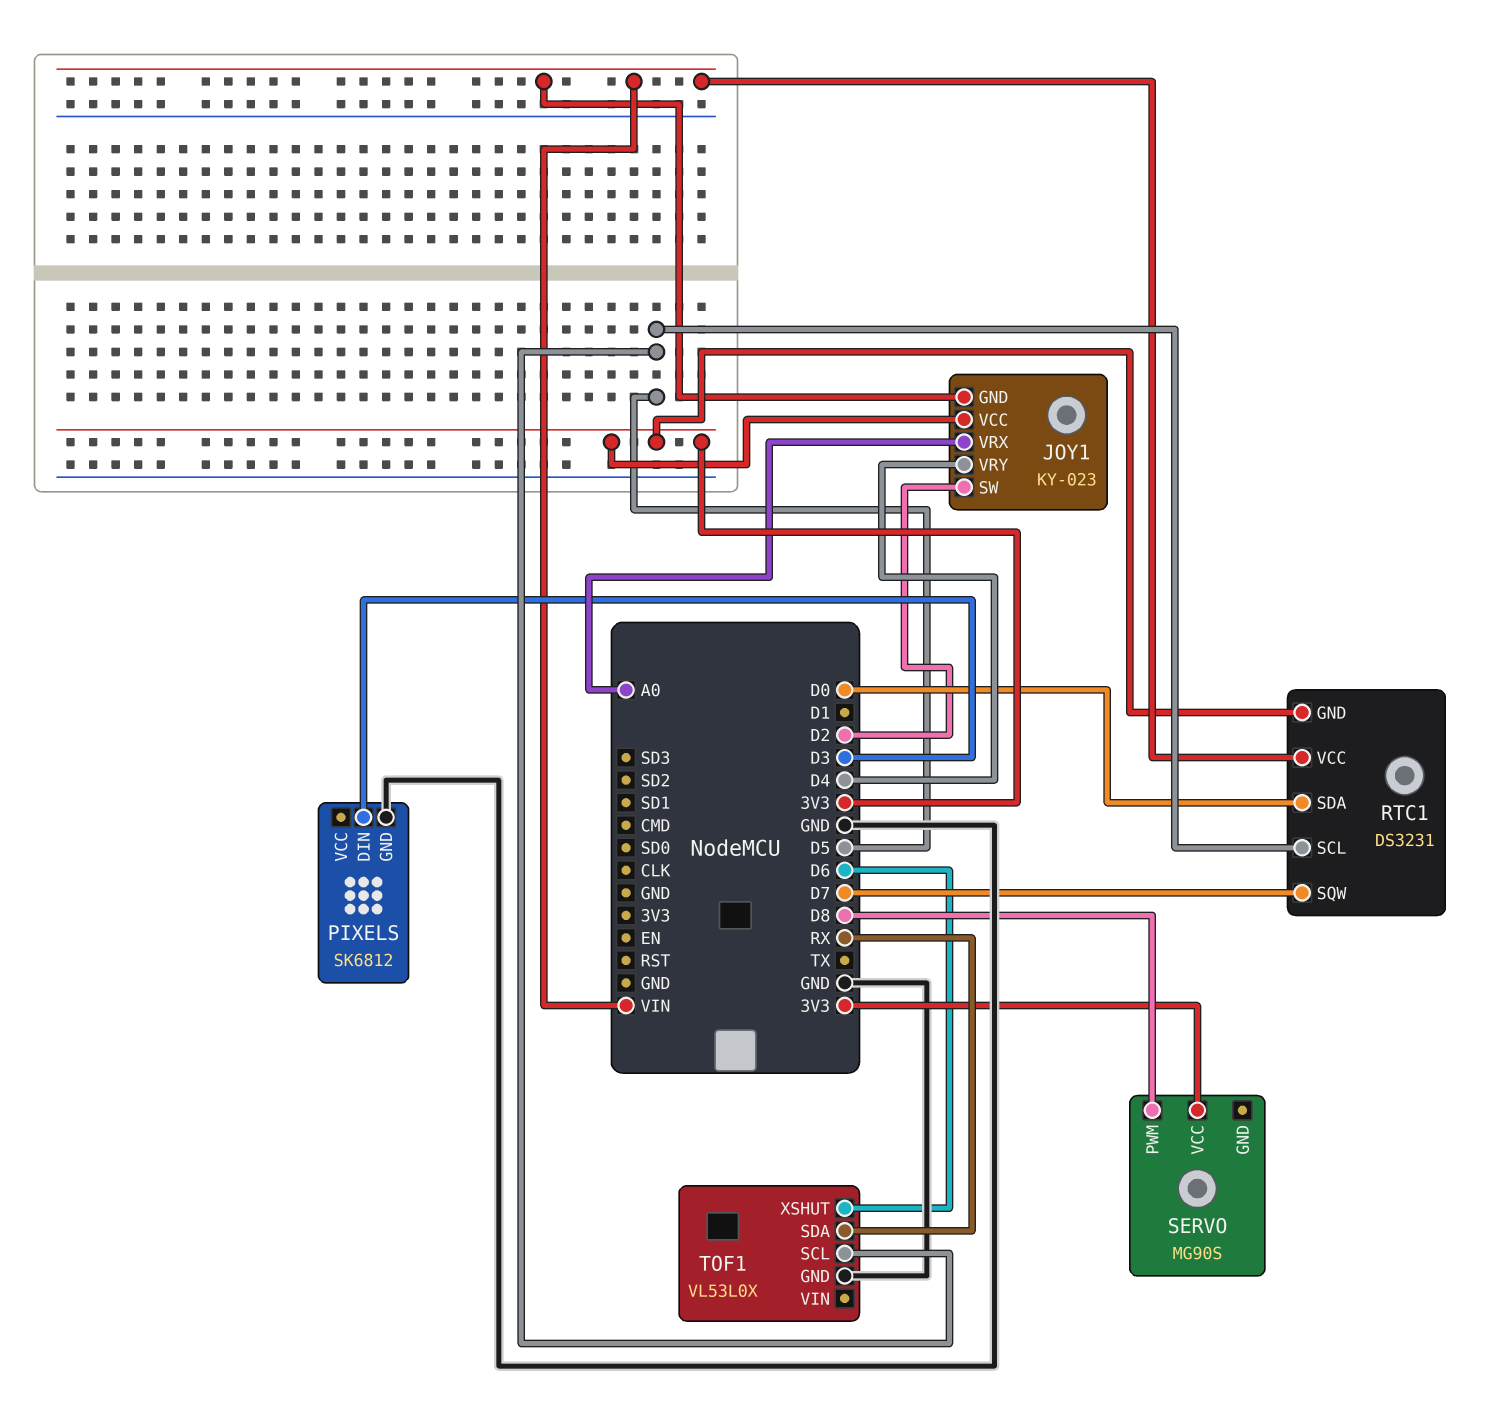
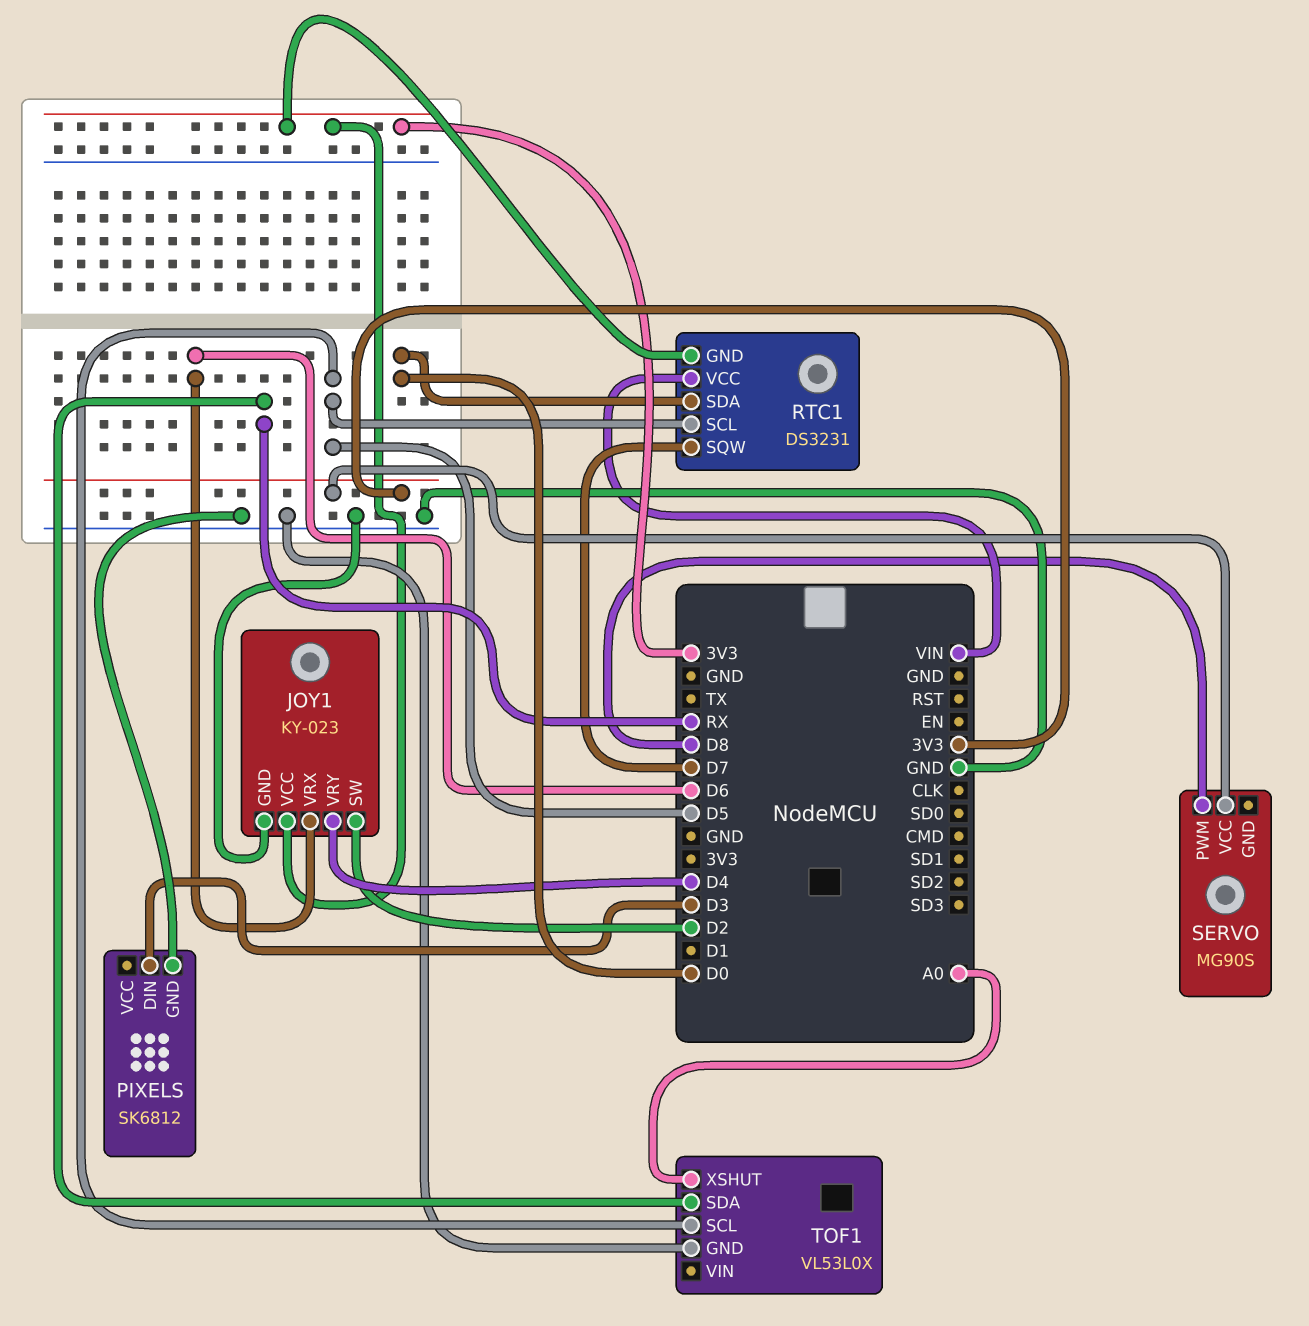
JOY1 pin GND: VIN -> GND
JOY1 pin VRX: A0 -> D6
TOF1 pin XSHUT: D6 -> A0

